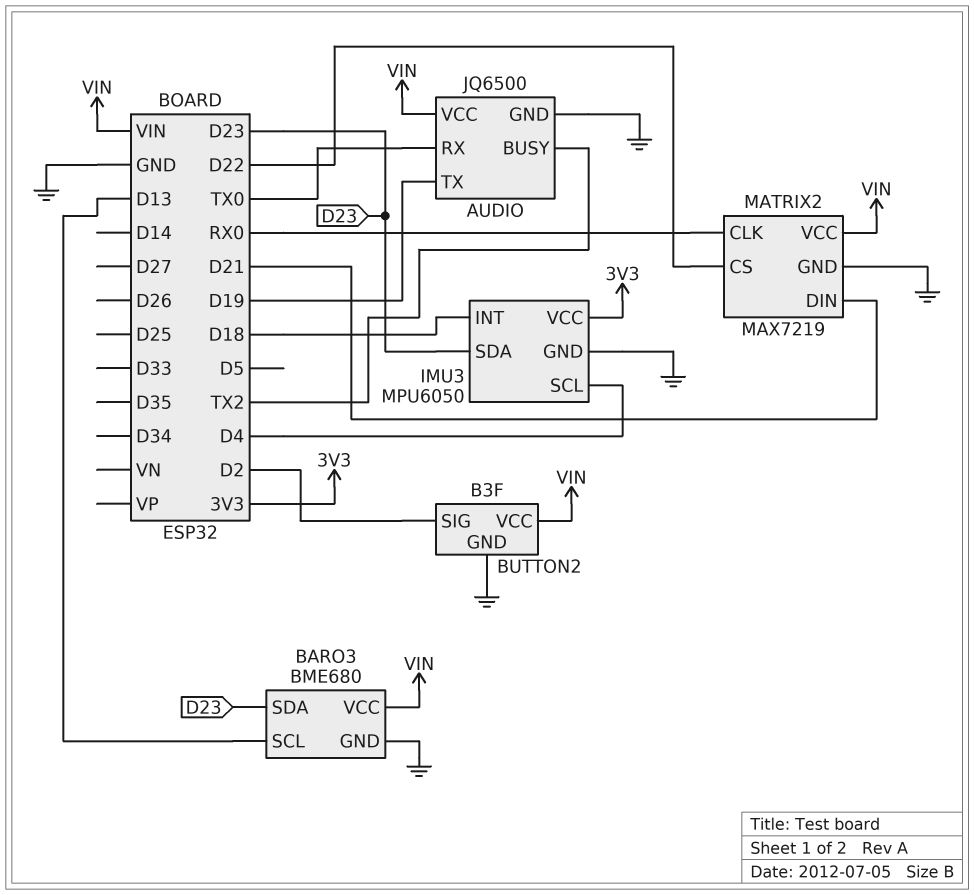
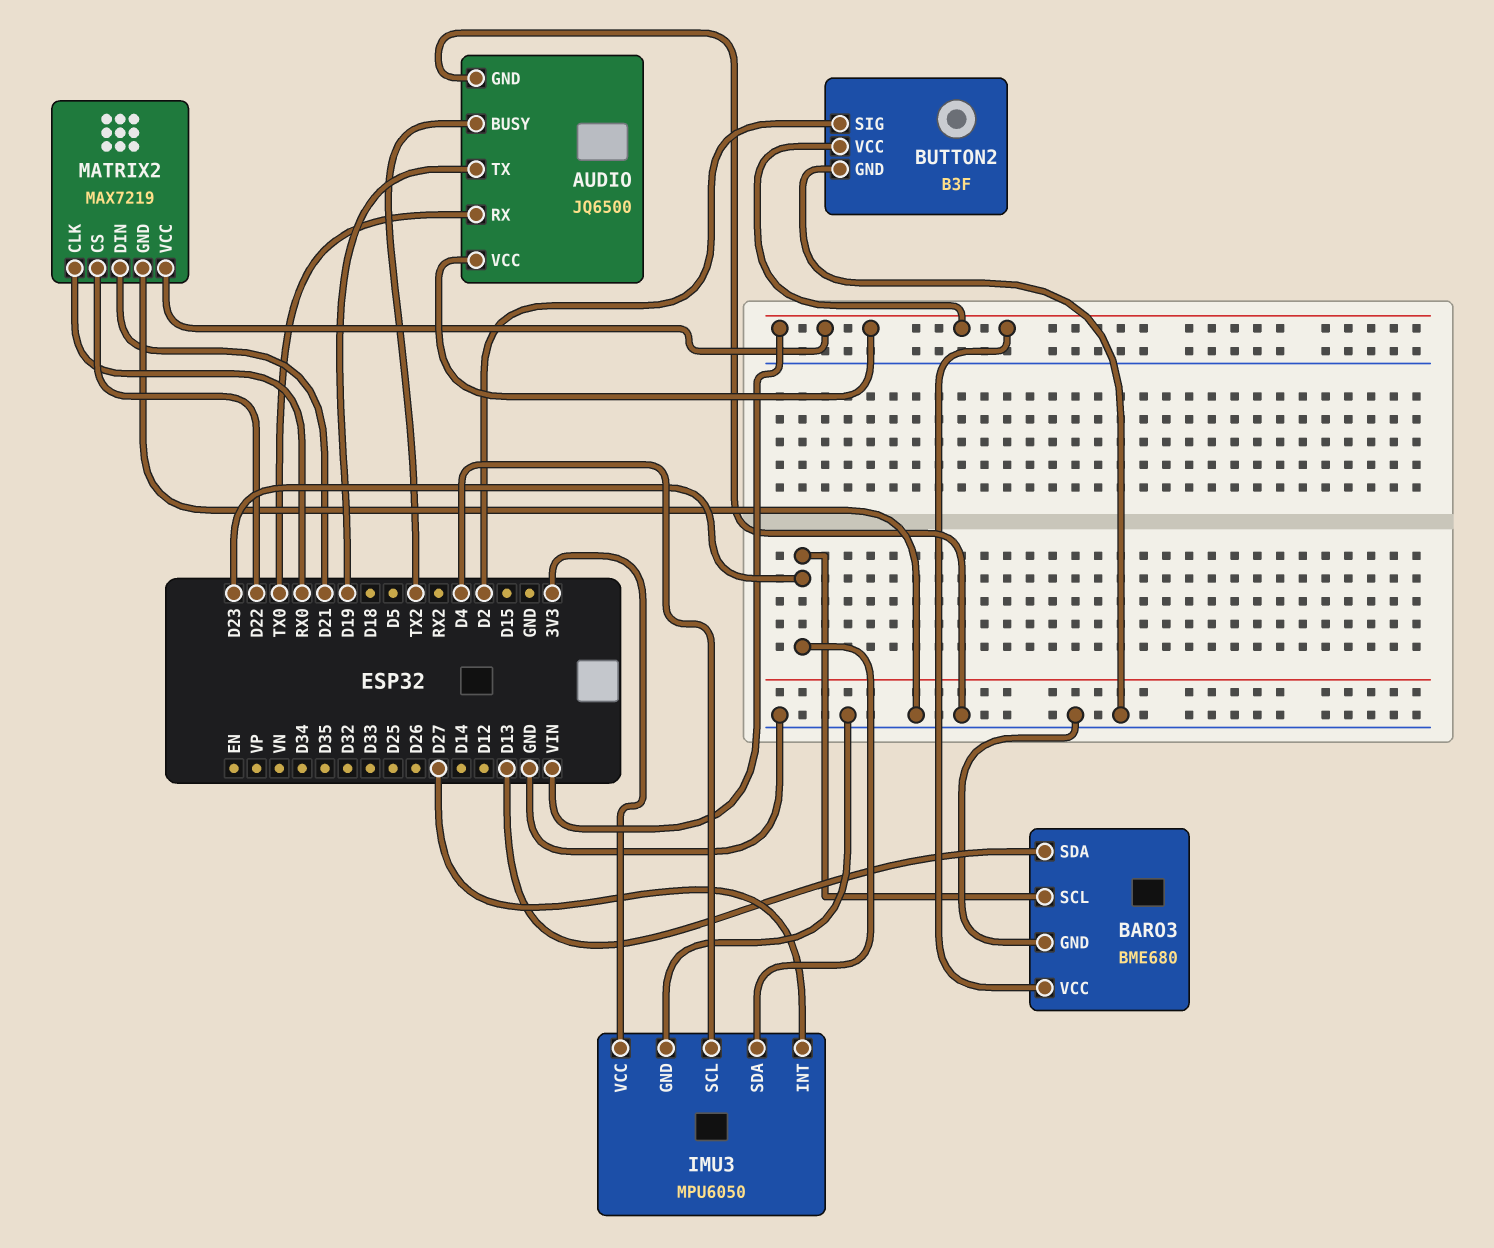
BARO3 pin SCL: D13 -> D23
BARO3 pin SDA: D23 -> D13
IMU3 pin INT: D18 -> D27

